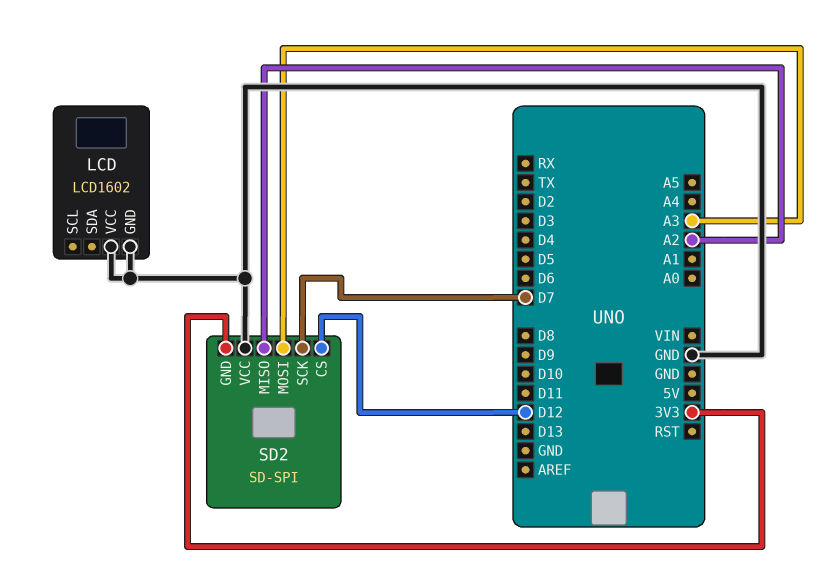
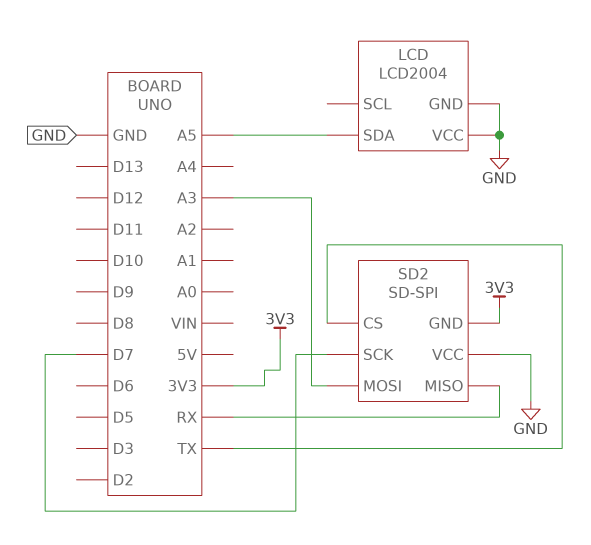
LCD: LCD1602 -> LCD2004
LCD pin SDA: none -> A5
SD2 pin CS: D12 -> TX
SD2 pin MISO: A2 -> RX

